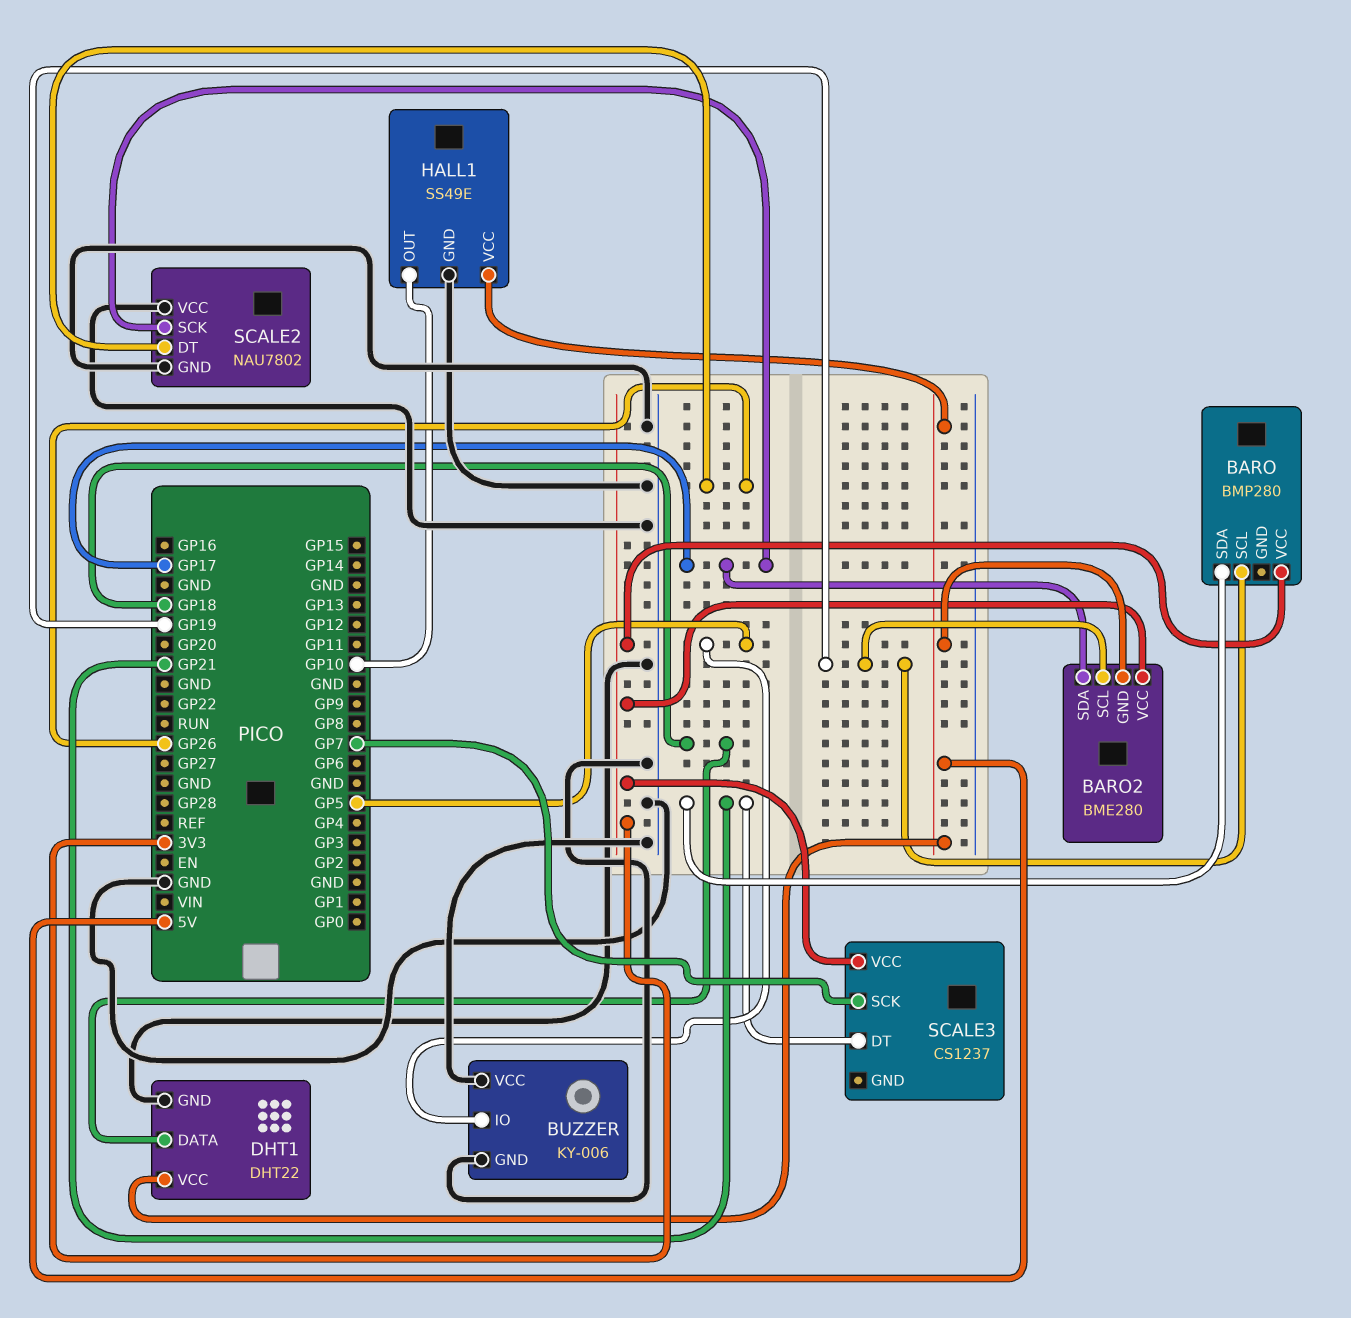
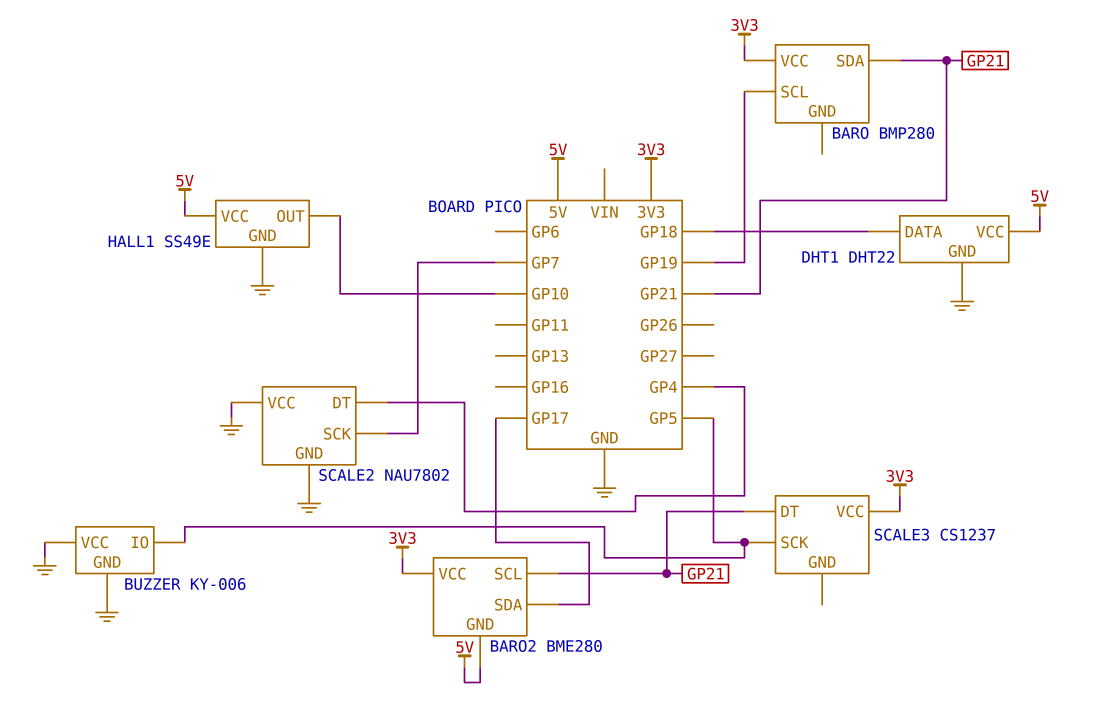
BARO2 pin SCL: GP19 -> GP21
SCALE2 pin DT: GP26 -> GP4
SCALE2 pin SCK: GP17 -> GP7
SCALE3 pin SCK: GP7 -> GP5

